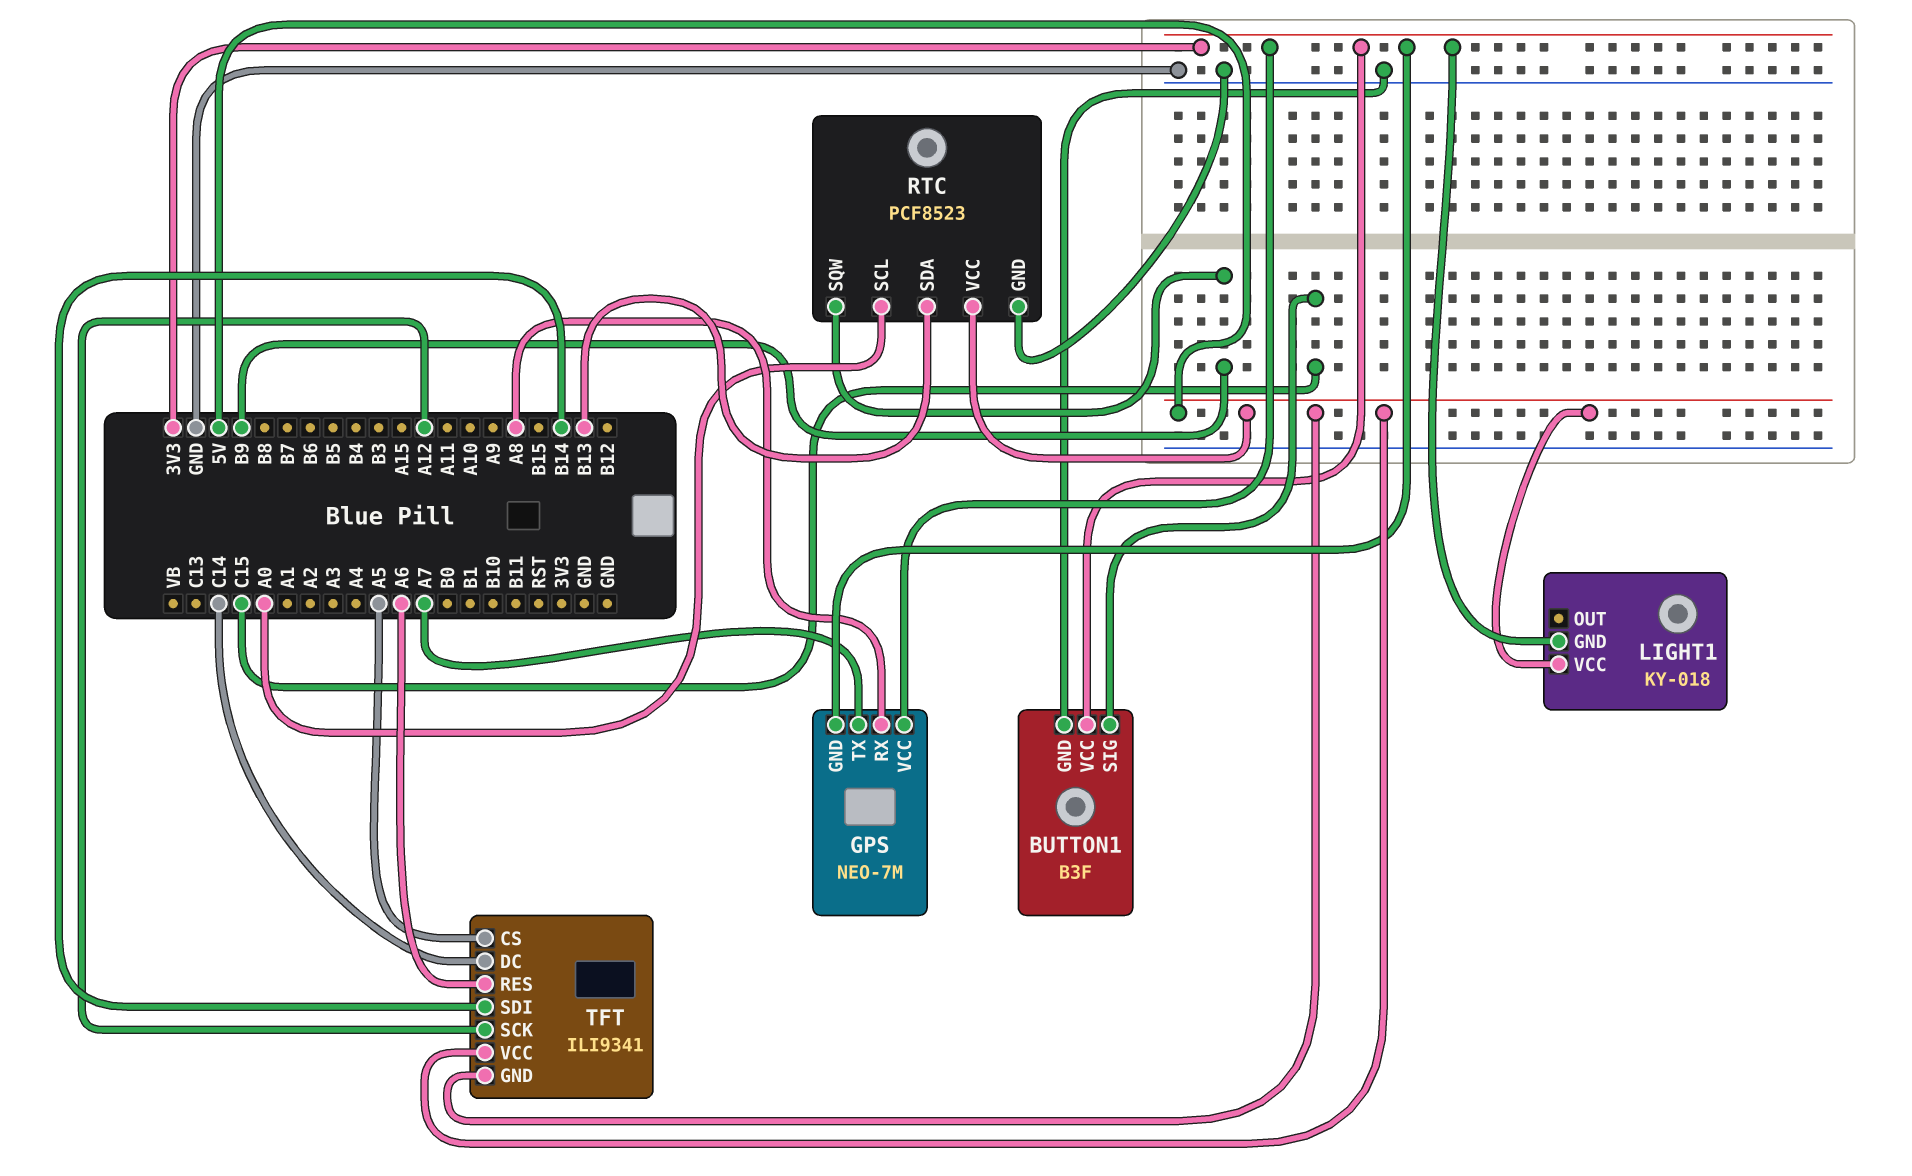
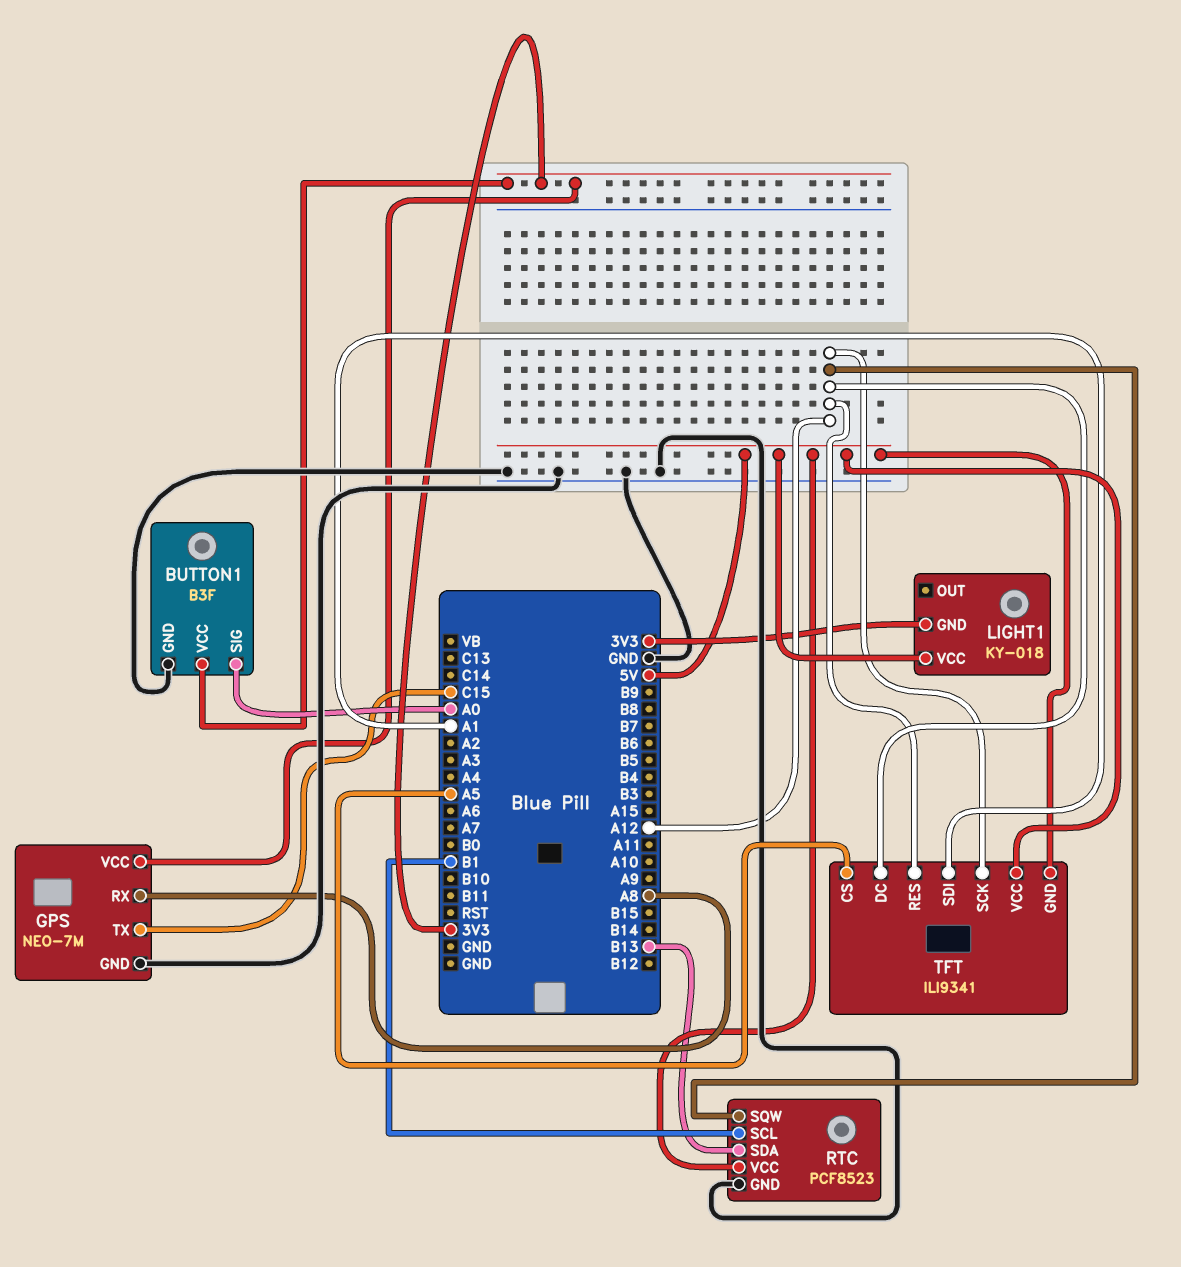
BUTTON1 pin SIG: C15 -> A0
GPS pin GND: 3V3 -> GND
GPS pin TX: A7 -> C15
RTC pin SCL: A0 -> B1
RTC pin SQW: B9 -> A12
TFT pin DC: C14 -> A12
TFT pin RES: A6 -> A12
TFT pin SDI: B14 -> A1

